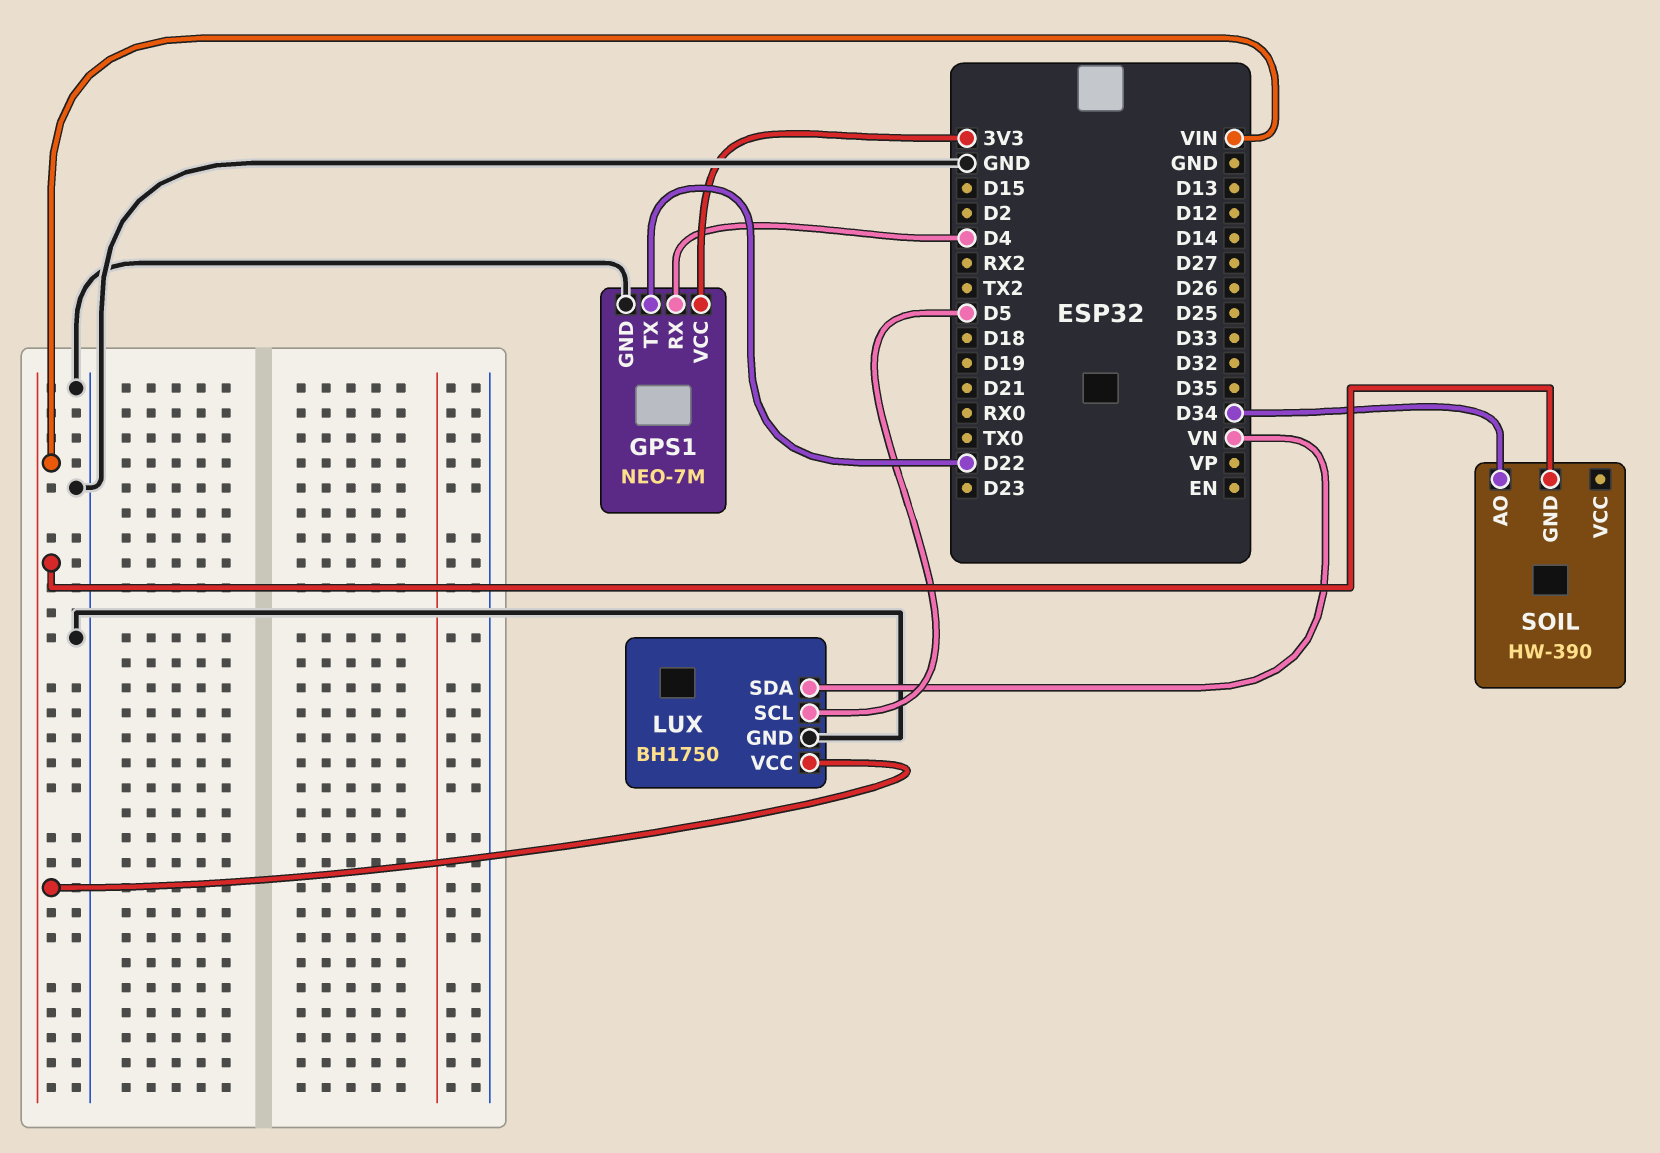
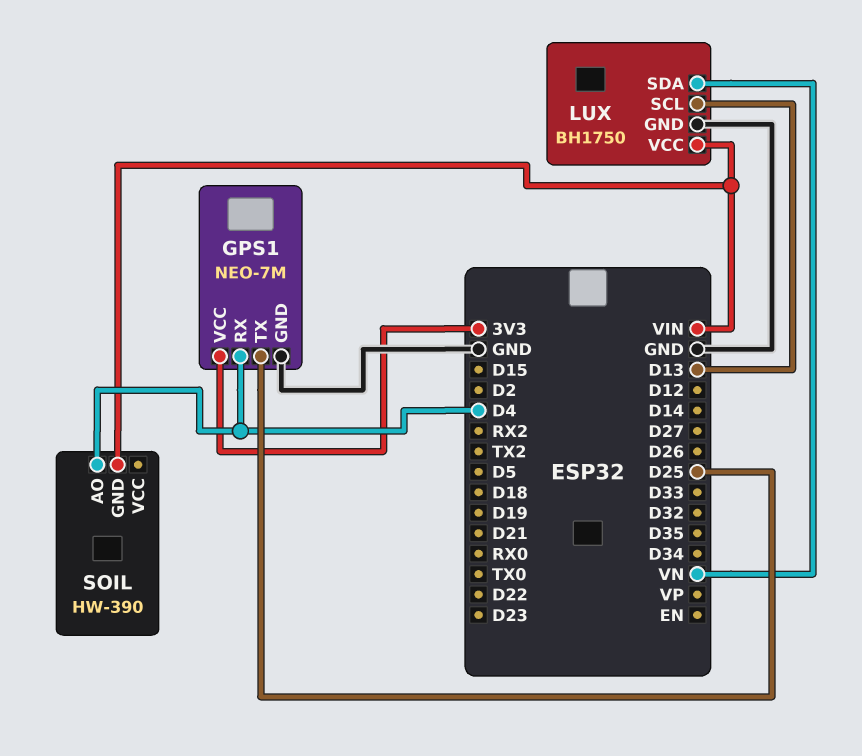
GPS1 pin TX: D22 -> D25
LUX pin SCL: D5 -> D13
SOIL pin AO: D34 -> D4

